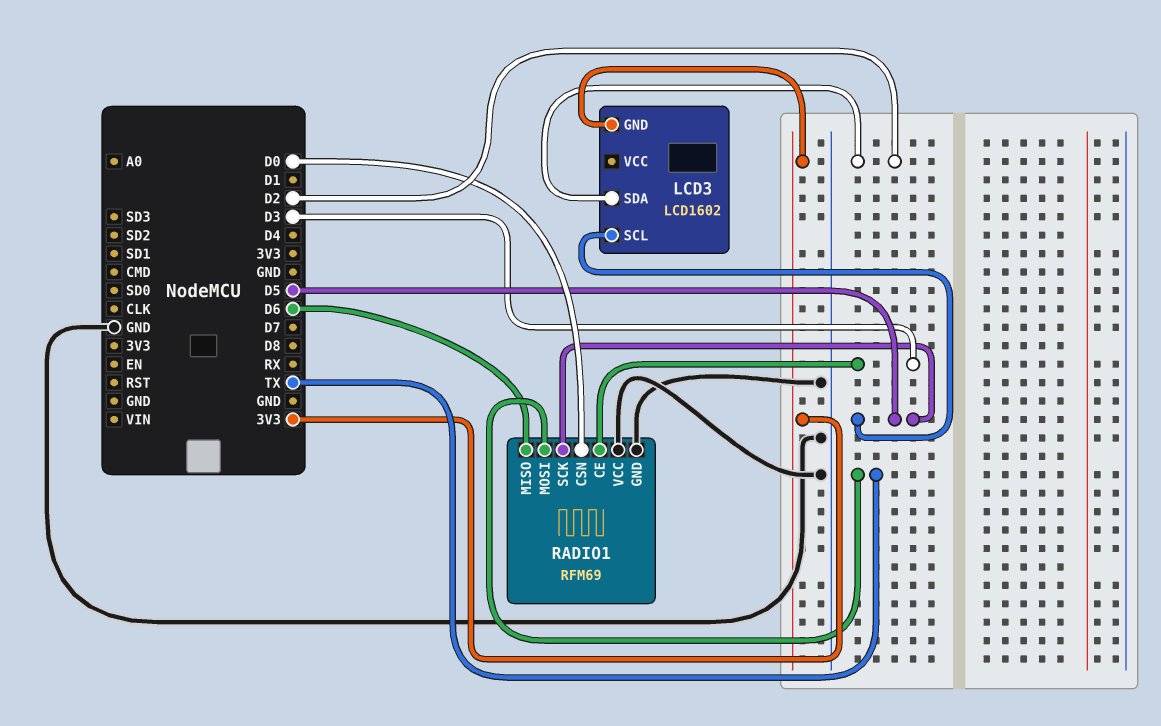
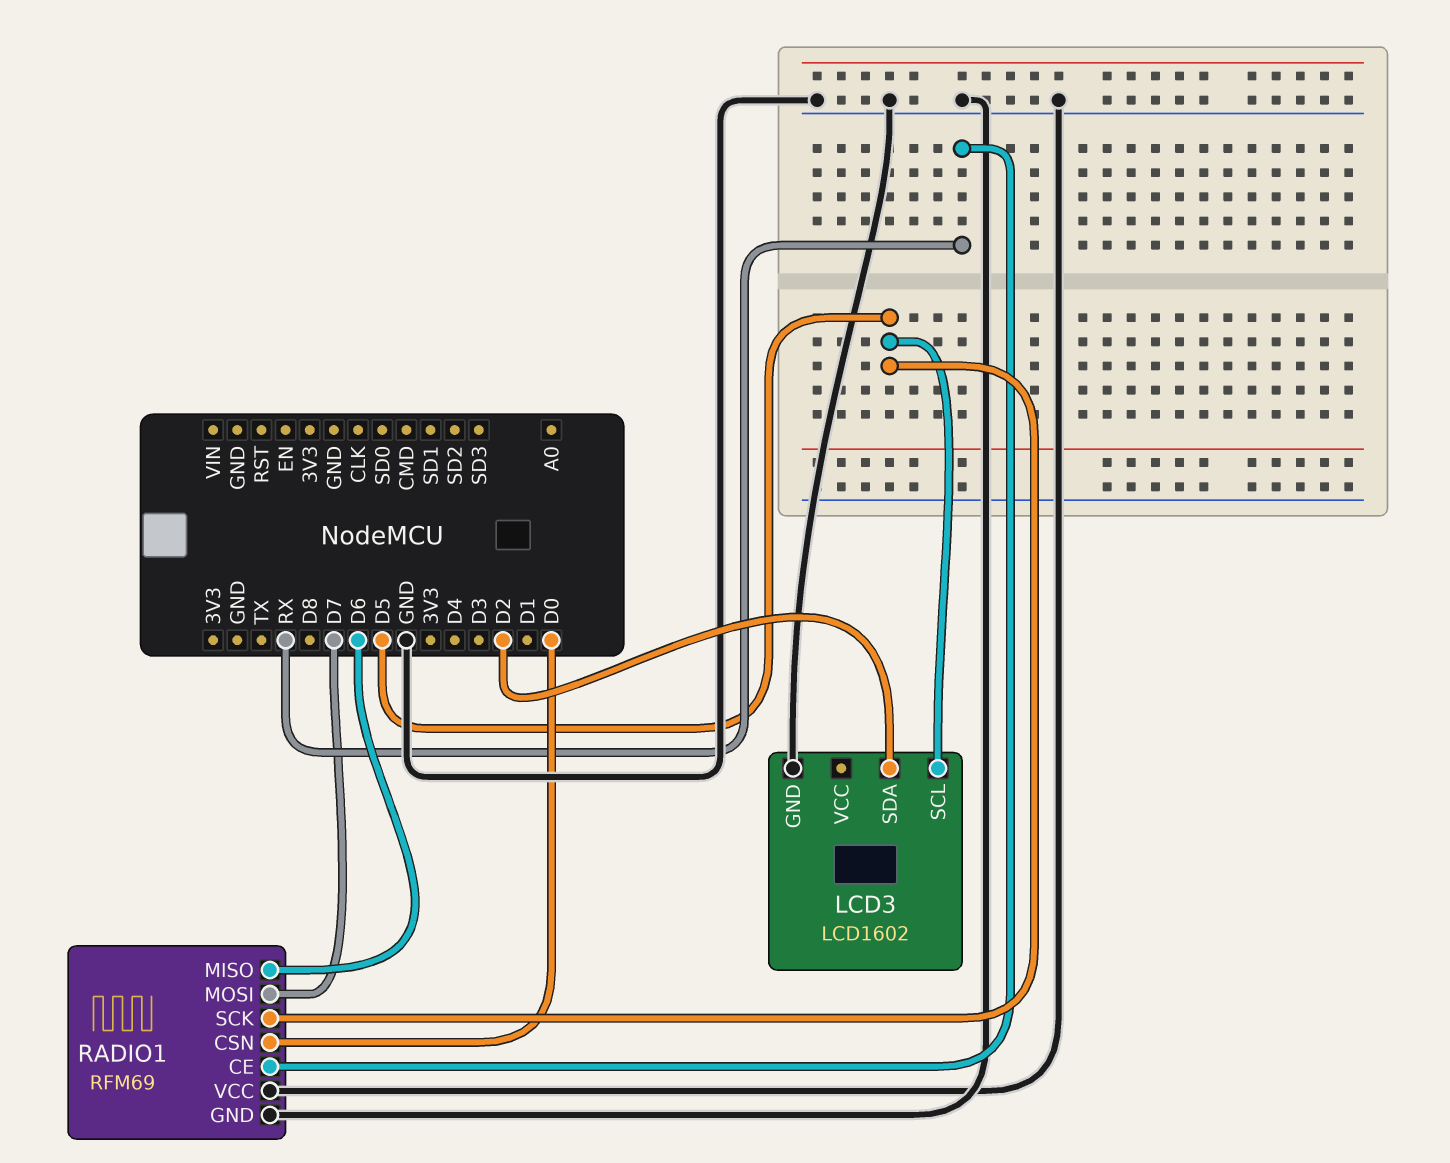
LCD3 pin GND: 3V3 -> GND
RADIO1 pin CE: D3 -> RX
RADIO1 pin MOSI: TX -> D7

